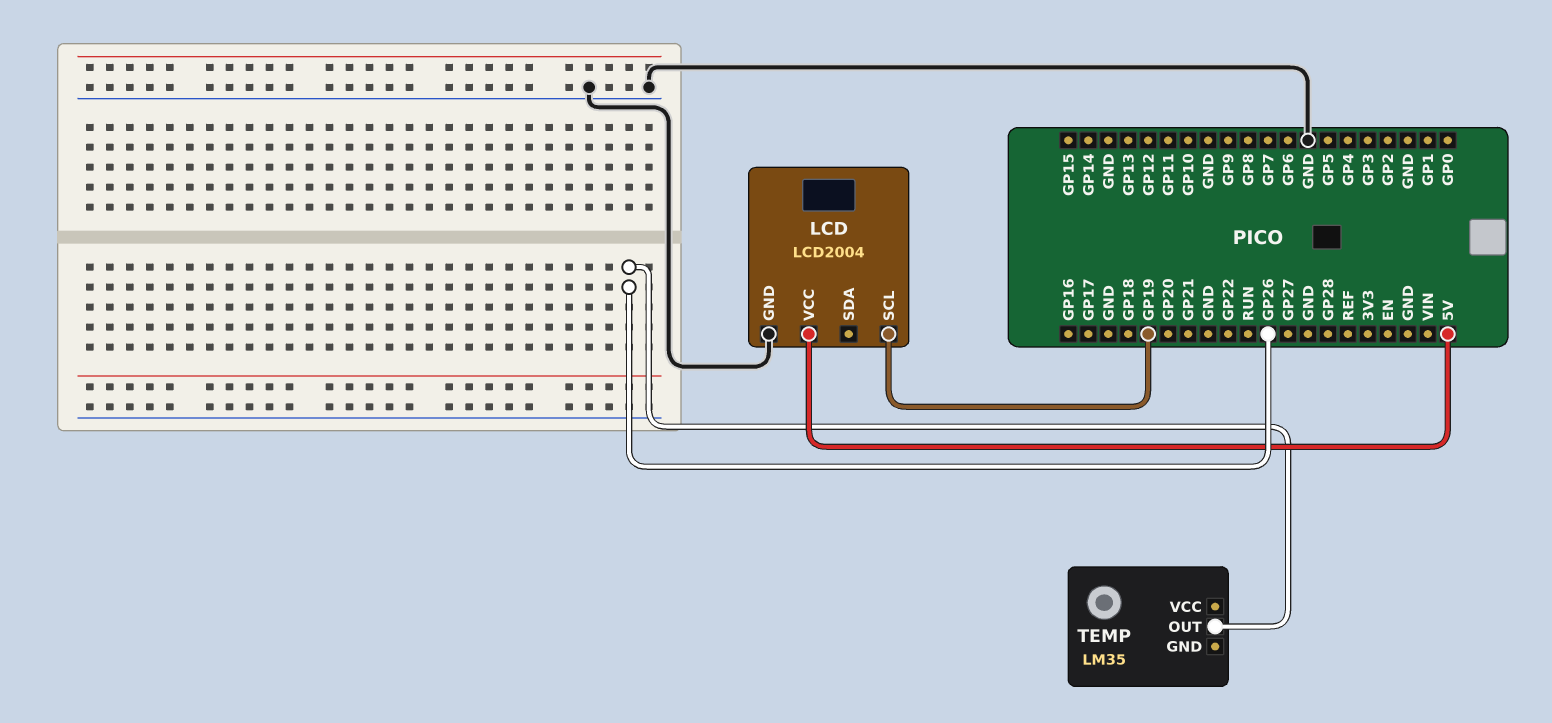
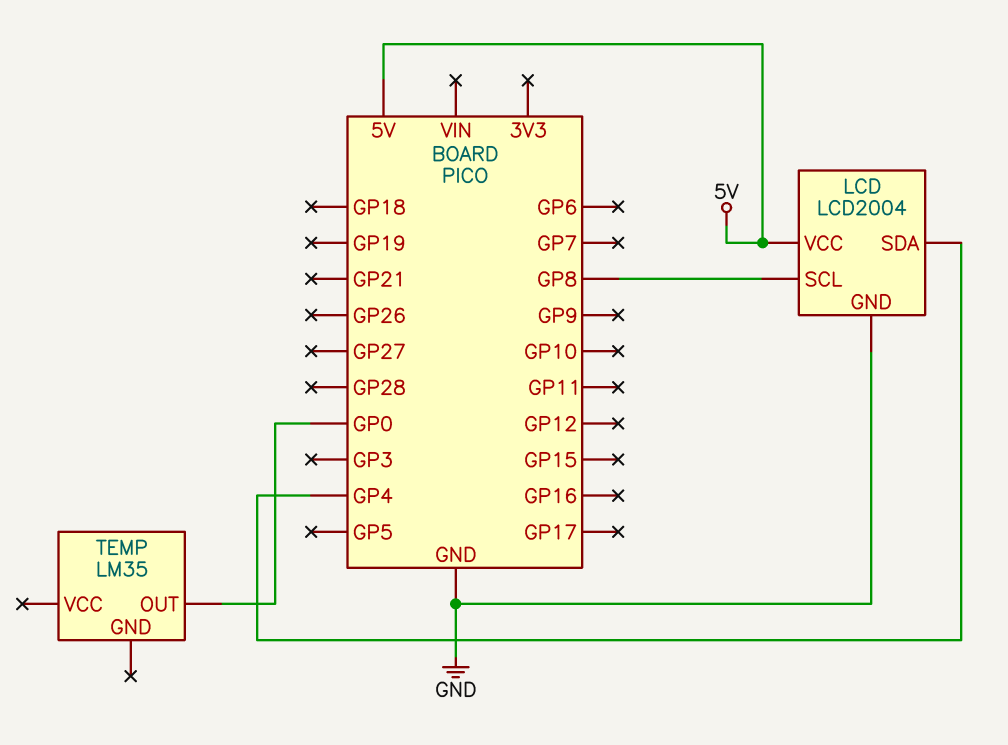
LCD pin SCL: GP19 -> GP8
LCD pin SDA: none -> GP4
TEMP pin OUT: GP26 -> GP0

